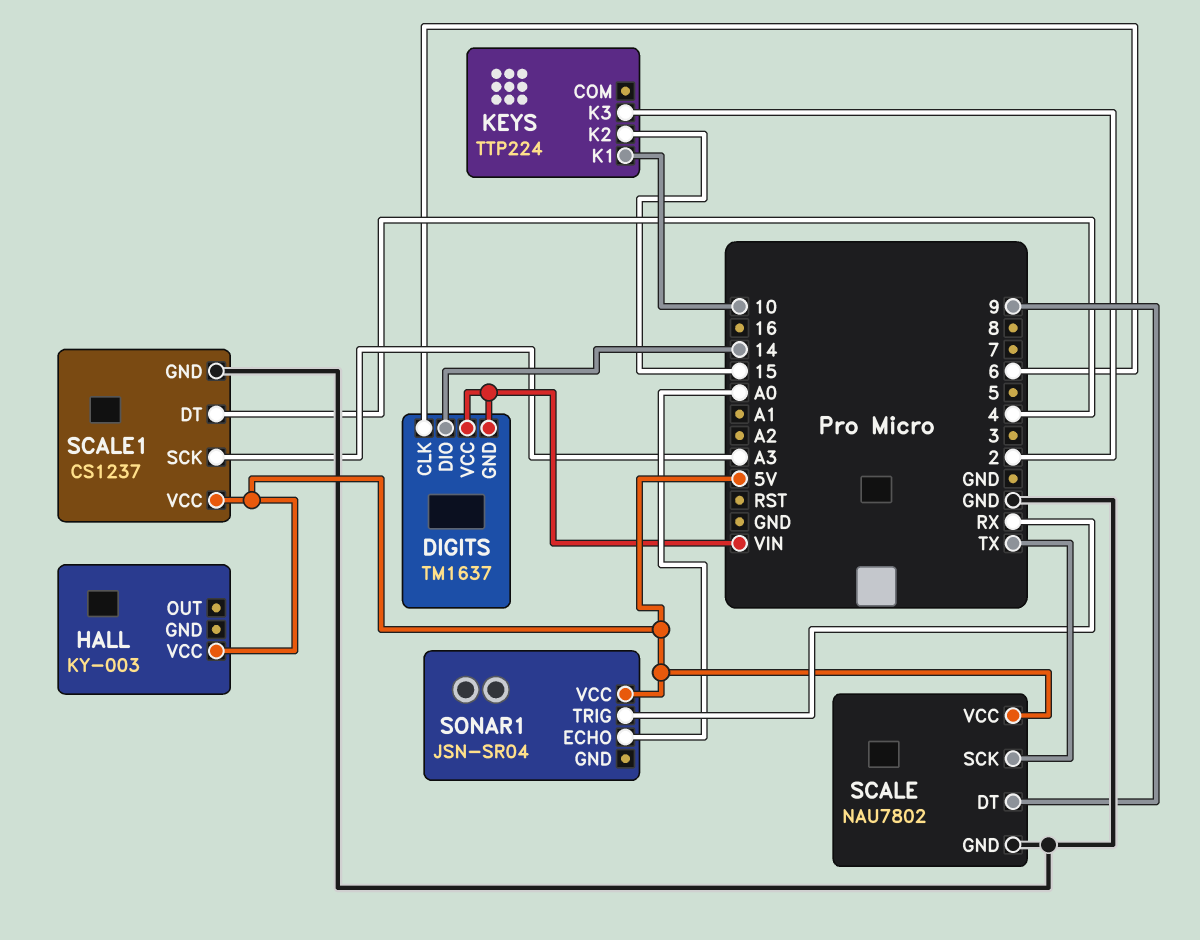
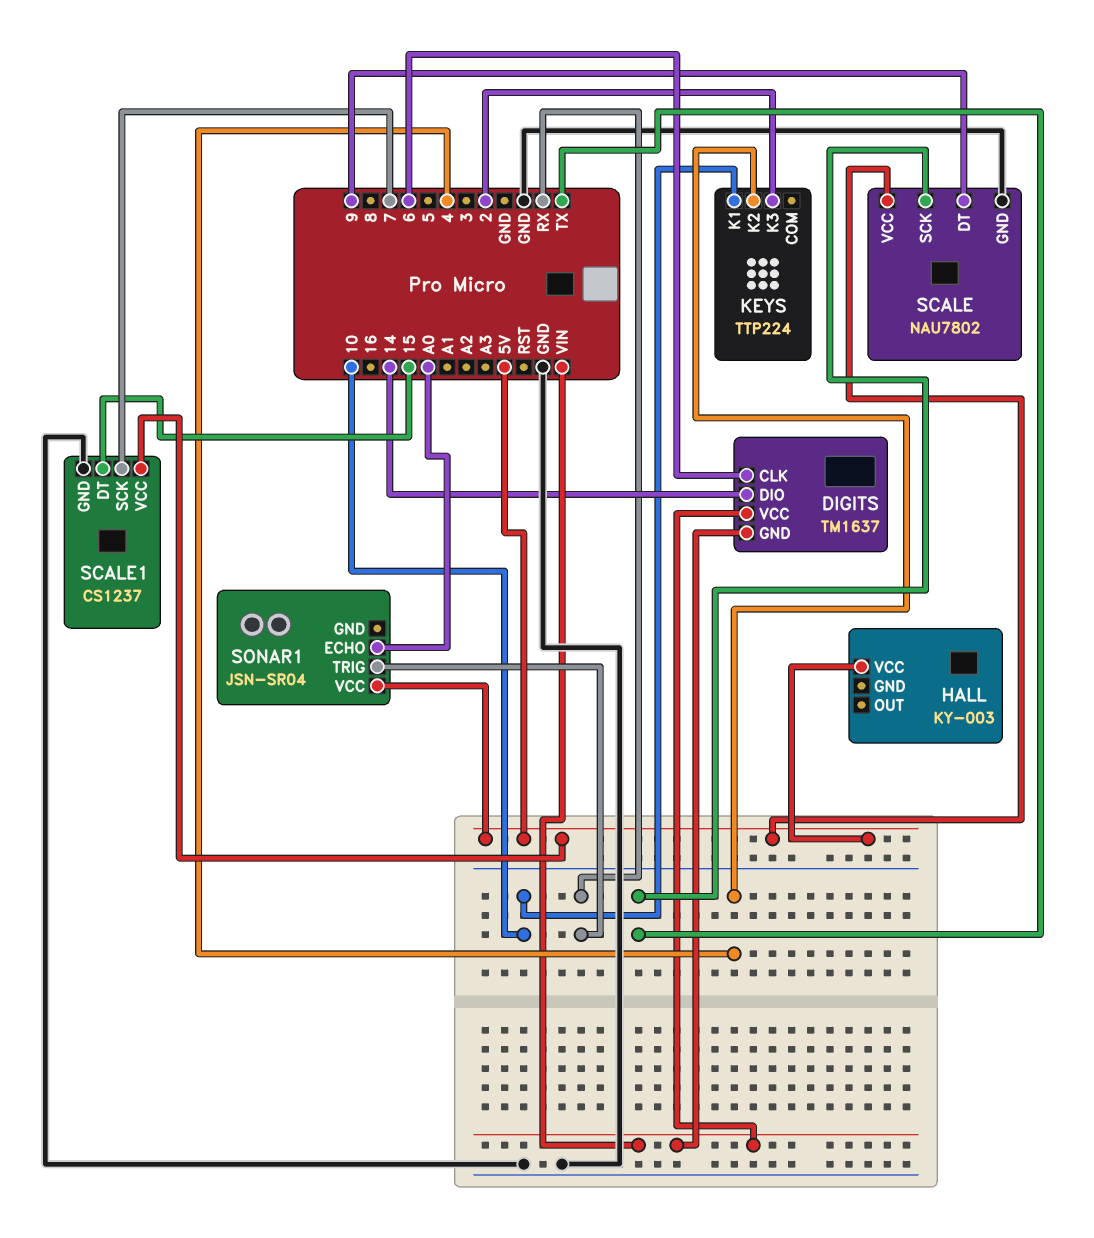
KEYS pin K2: 15 -> 4
SCALE1 pin DT: 4 -> 15
SCALE1 pin SCK: A3 -> 7

